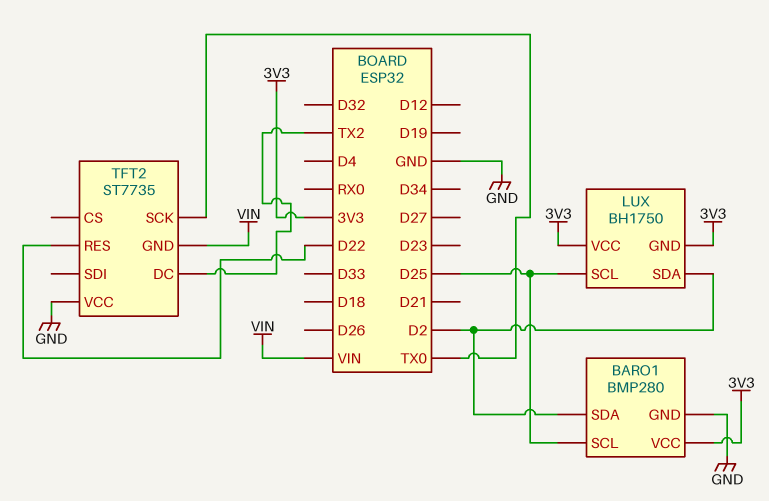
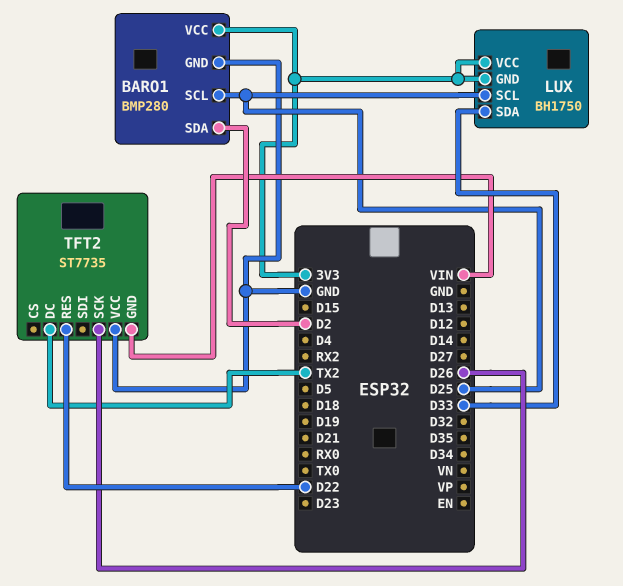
LUX pin SDA: D2 -> D33
TFT2 pin SCK: TX0 -> D26

